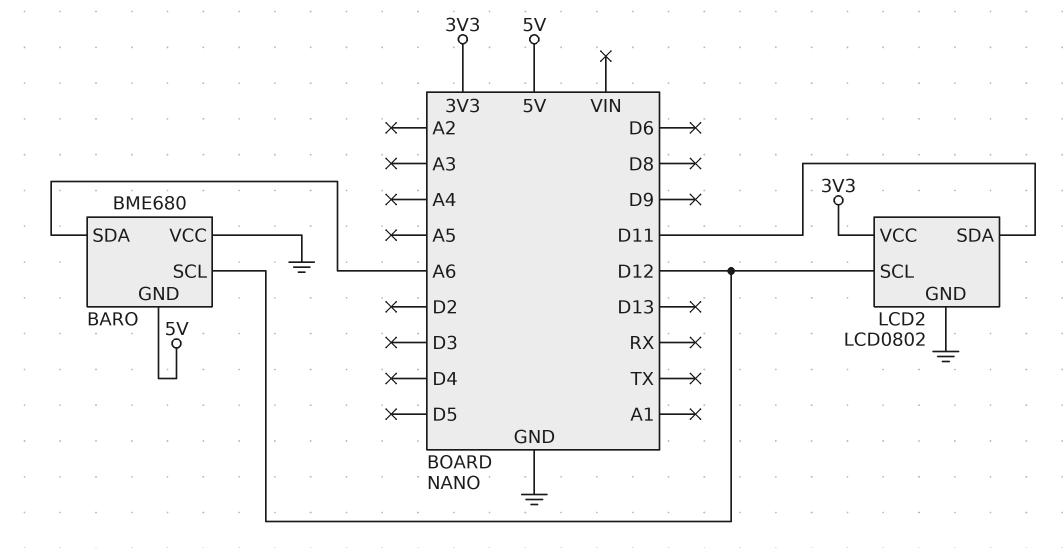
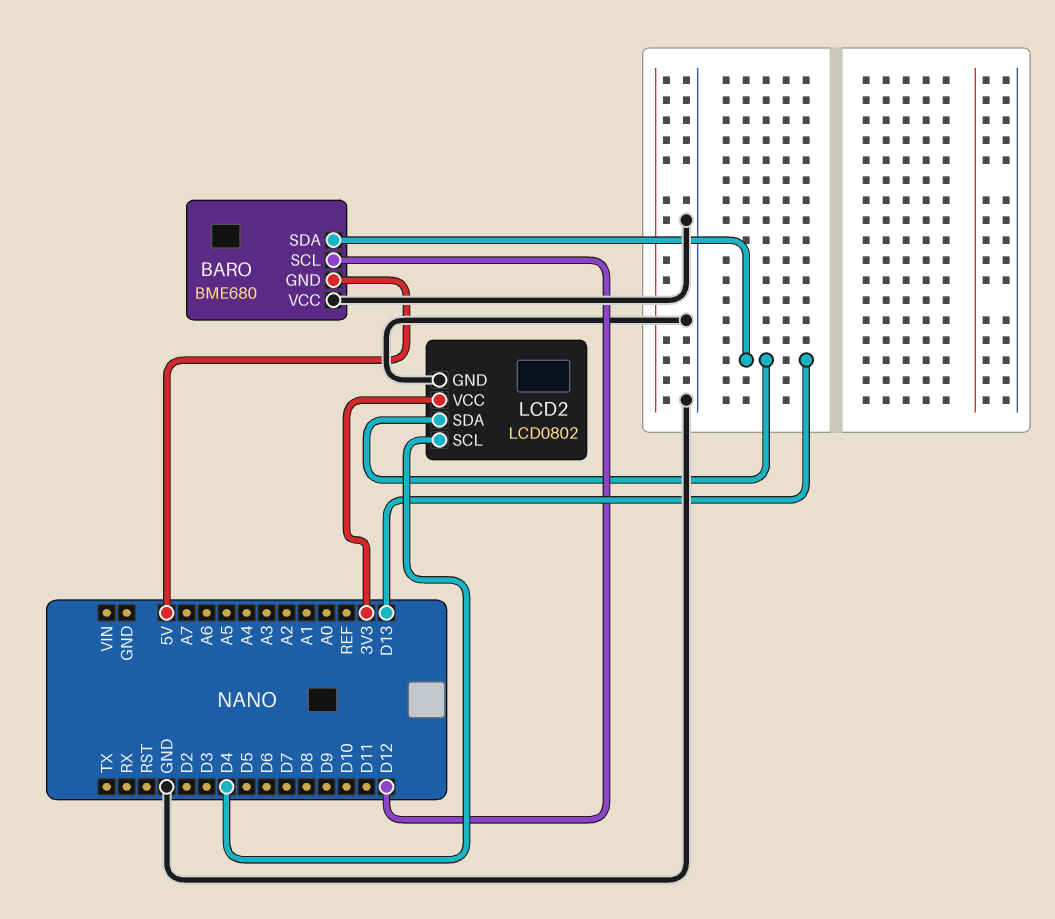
BARO pin SDA: A6 -> D13
LCD2 pin SCL: D12 -> D4
LCD2 pin SDA: D11 -> D13

